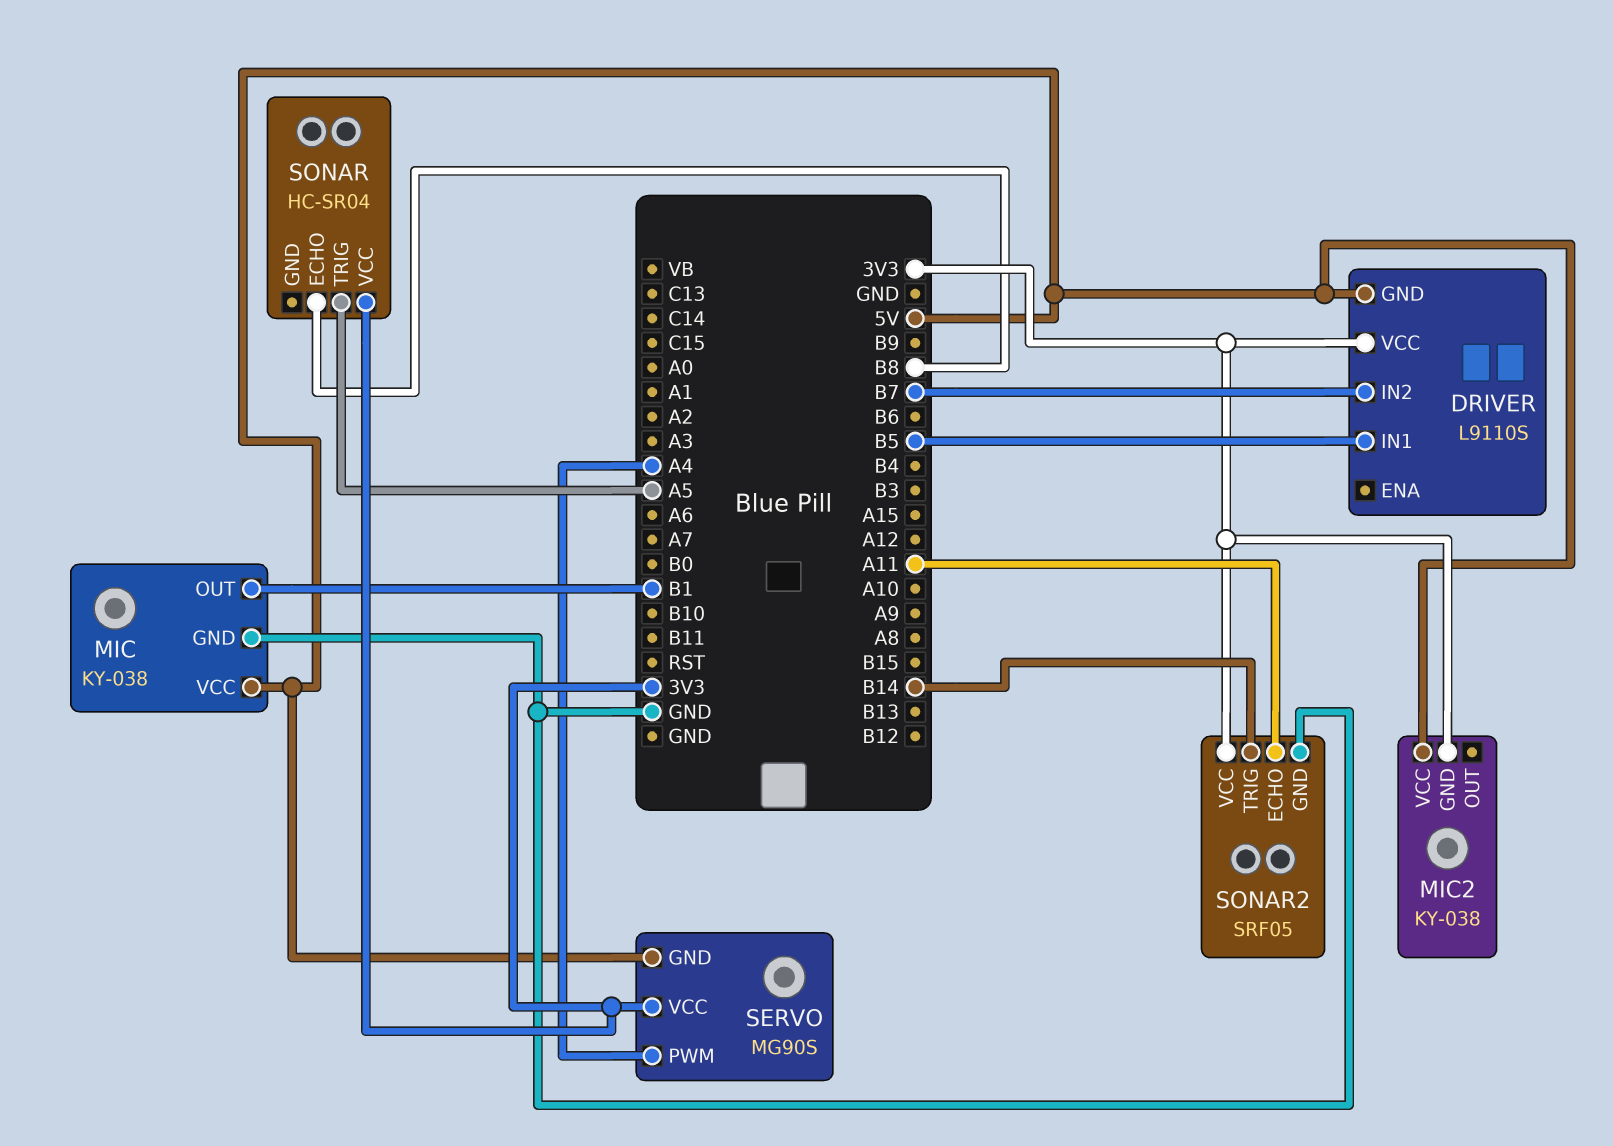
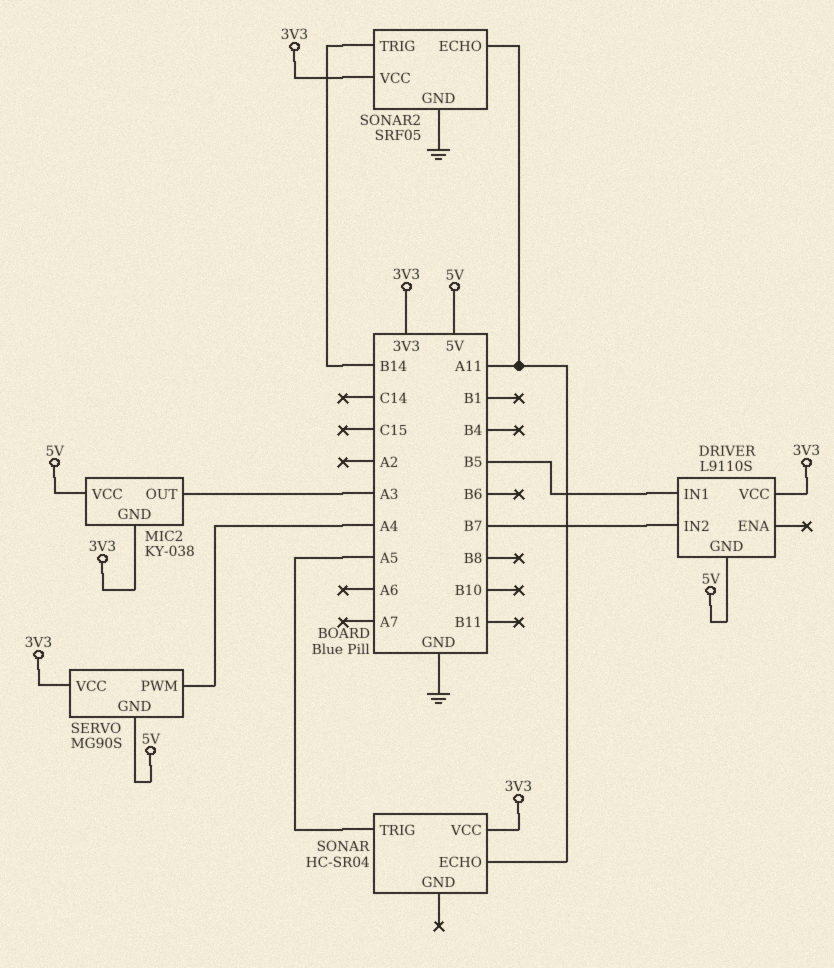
MIC: KY-038 -> none
MIC pin GND: GND -> none
MIC pin OUT: B1 -> none
MIC pin VCC: 5V -> none
MIC2 pin OUT: none -> A3
SONAR pin ECHO: B8 -> A11

